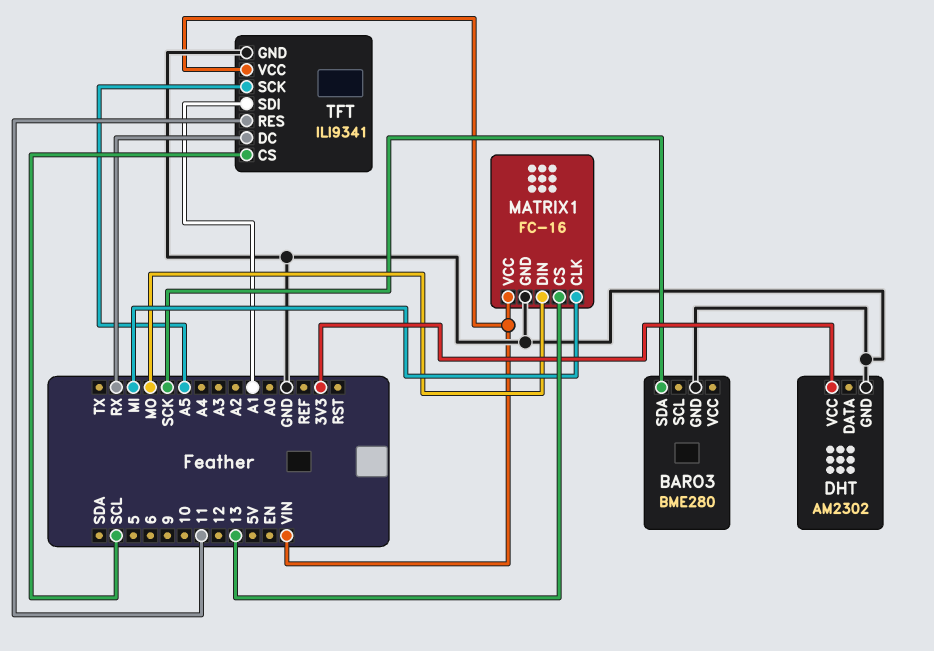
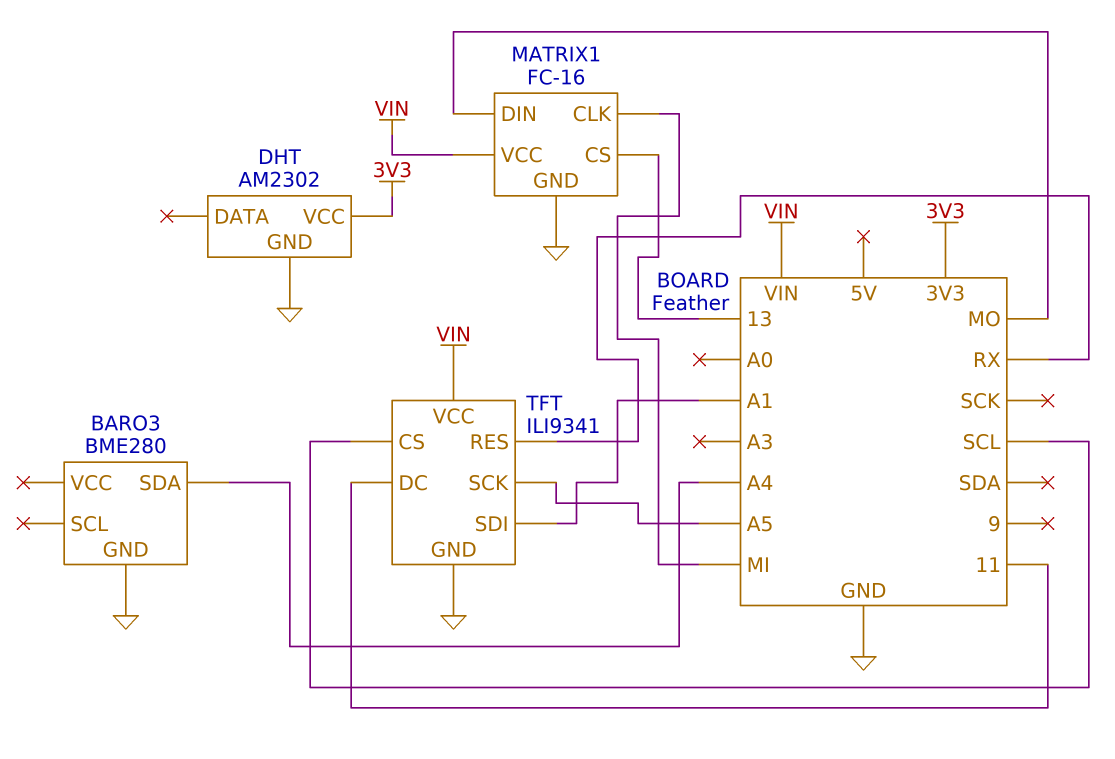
BARO3 pin SDA: SCK -> A4
TFT pin DC: RX -> 11
TFT pin RES: 11 -> RX

